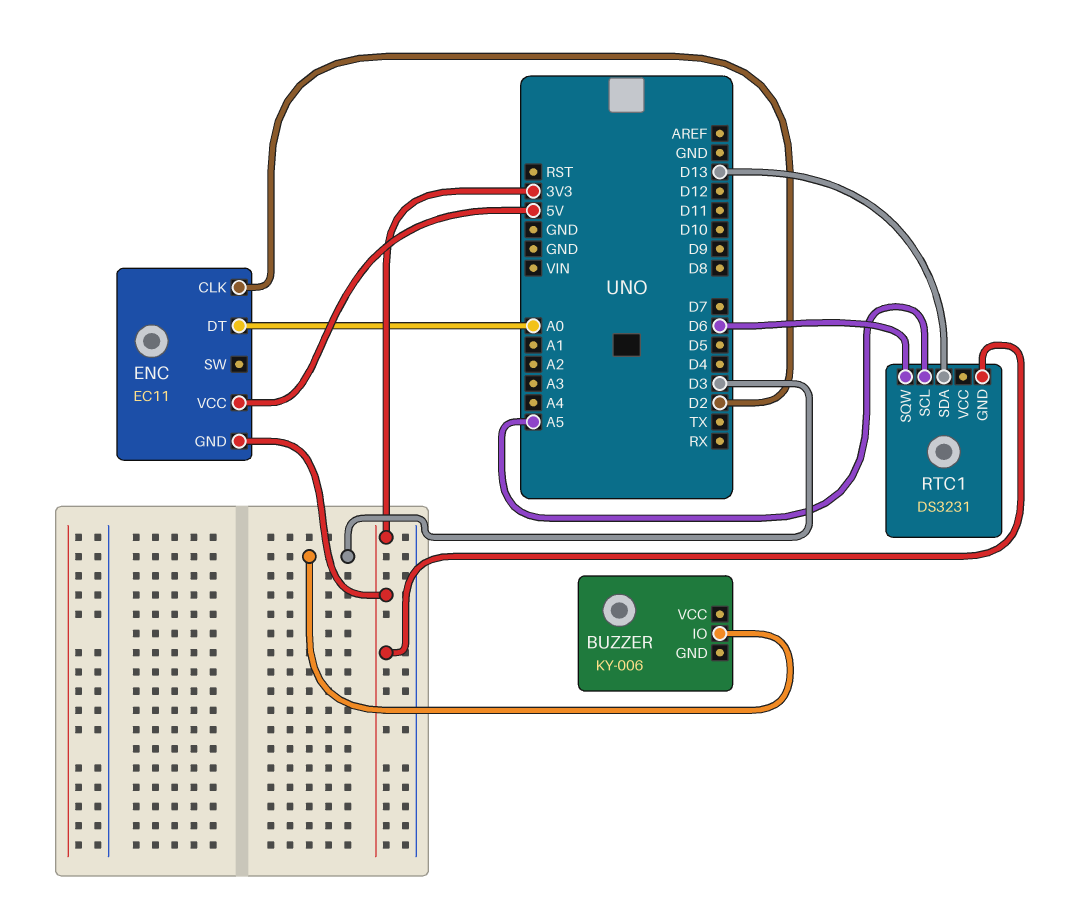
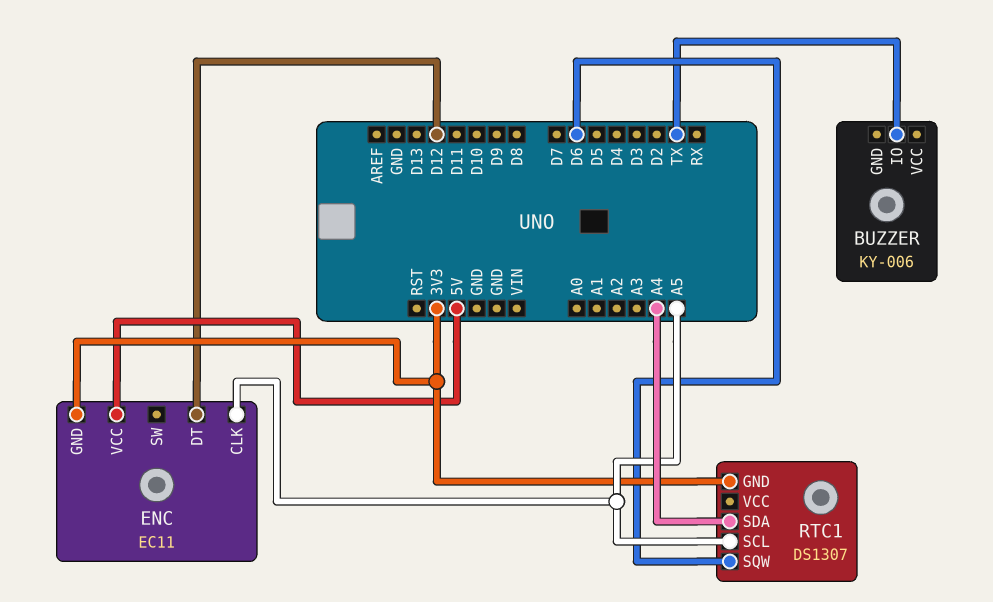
BUZZER pin IO: D3 -> TX
ENC pin CLK: D2 -> A5
ENC pin DT: A0 -> D12
RTC1: DS3231 -> DS1307
RTC1 pin SDA: D13 -> A4

